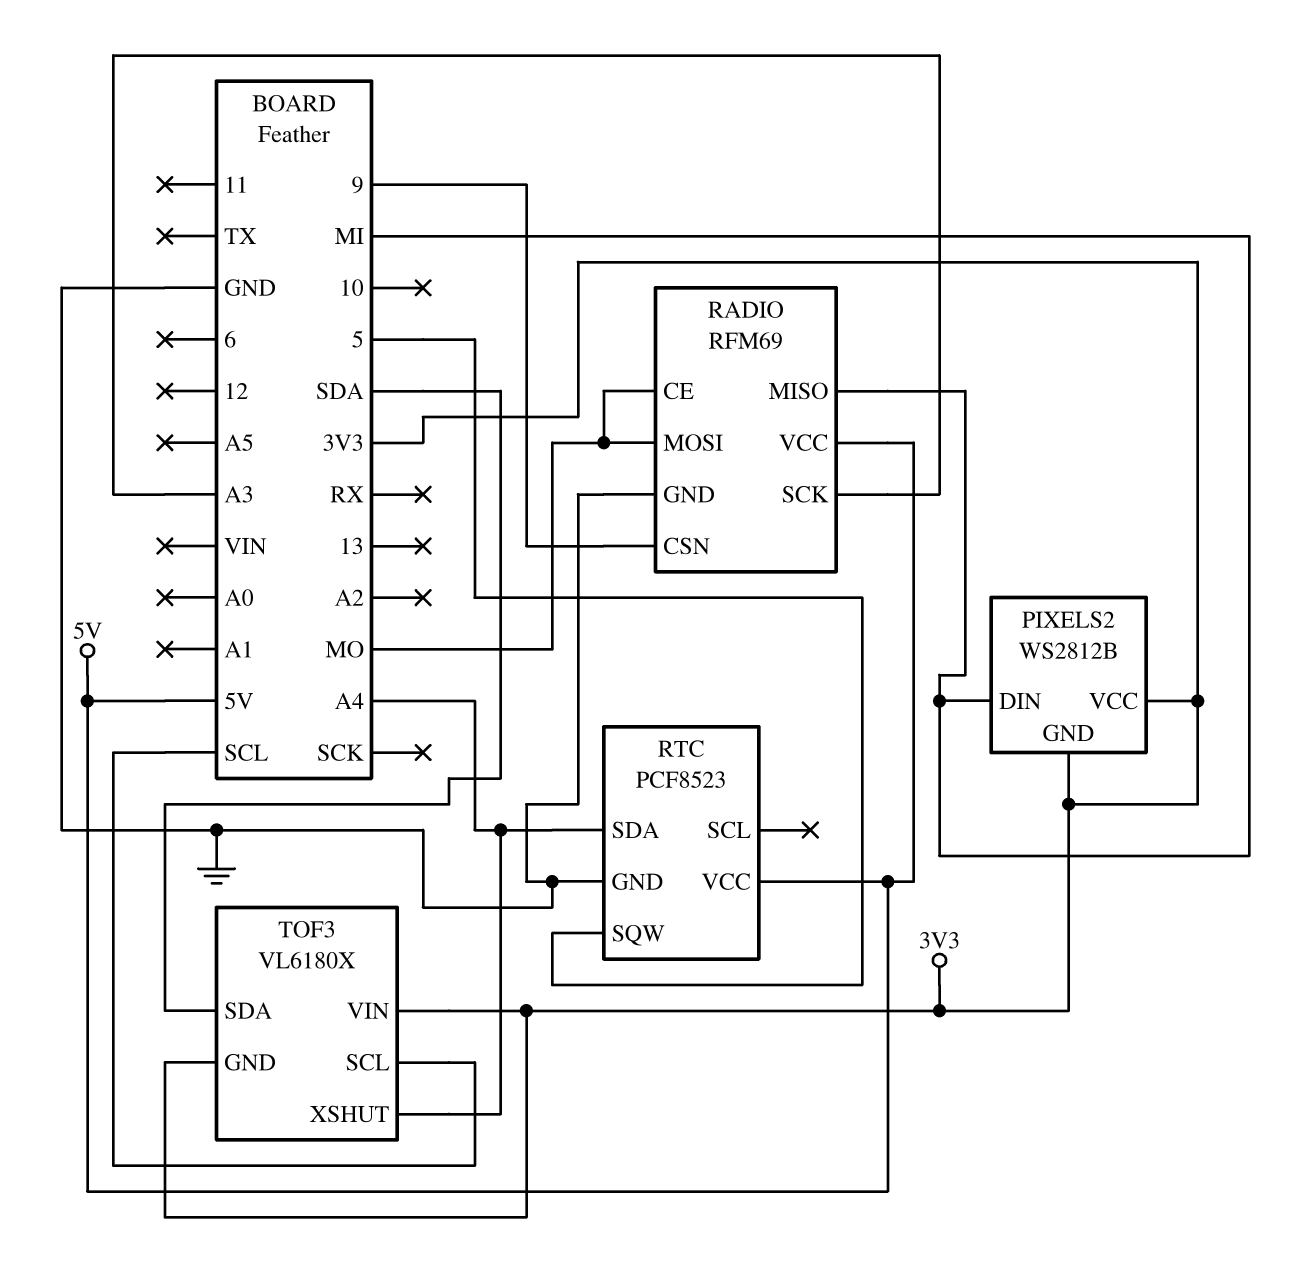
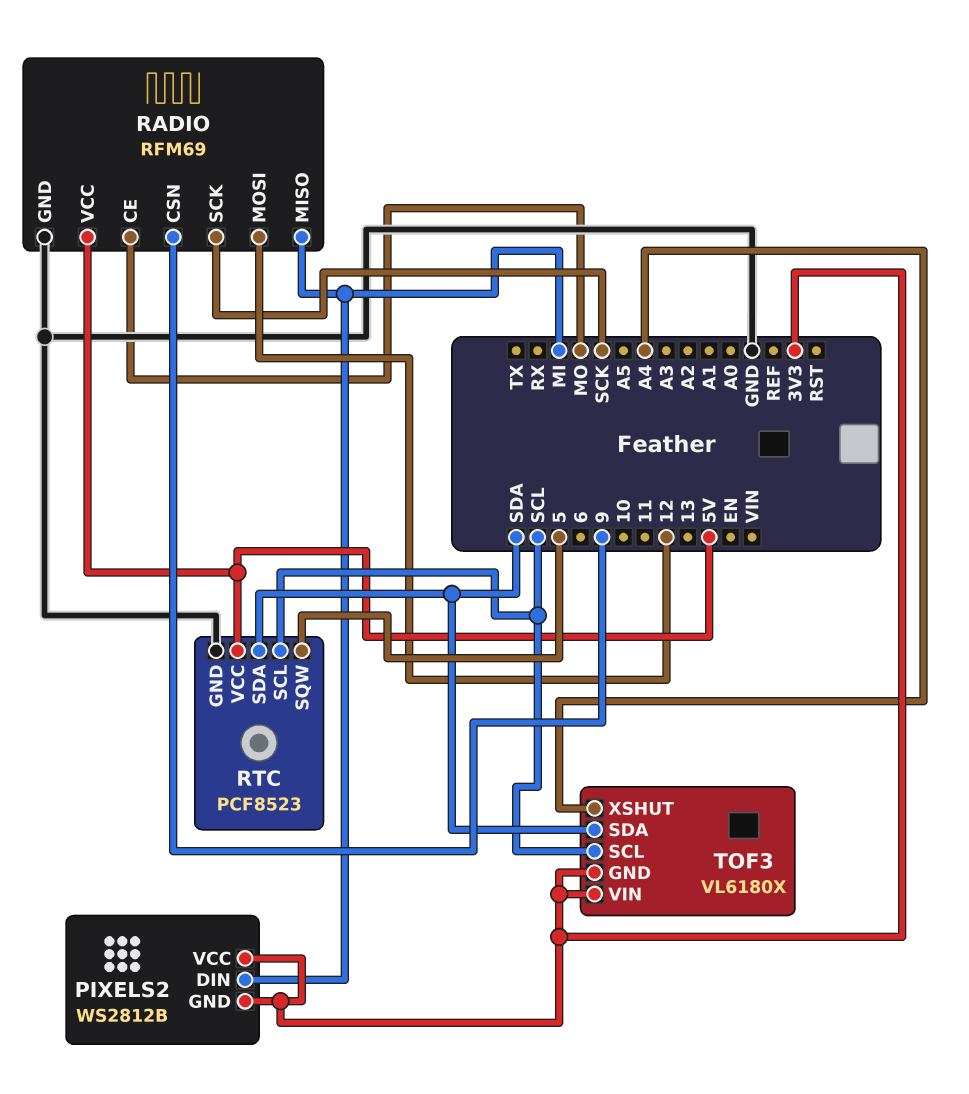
RADIO pin MOSI: MO -> 12
RADIO pin SCK: A3 -> SCK
RTC pin SCL: none -> SCL
RTC pin SDA: A4 -> SDA

